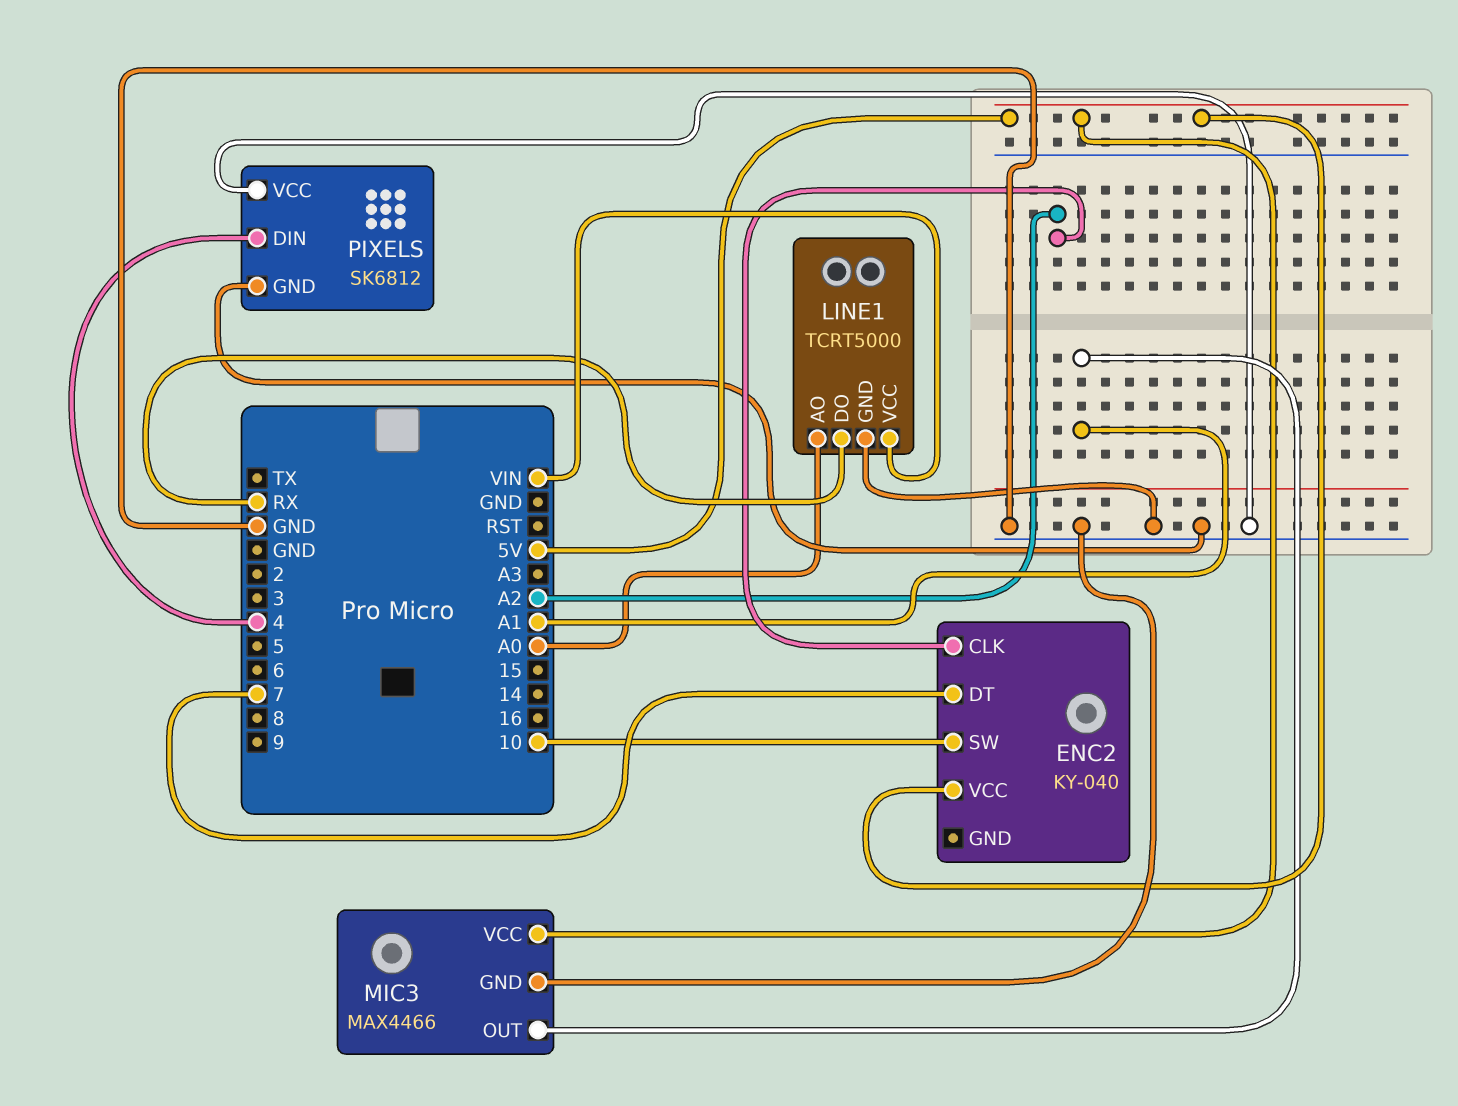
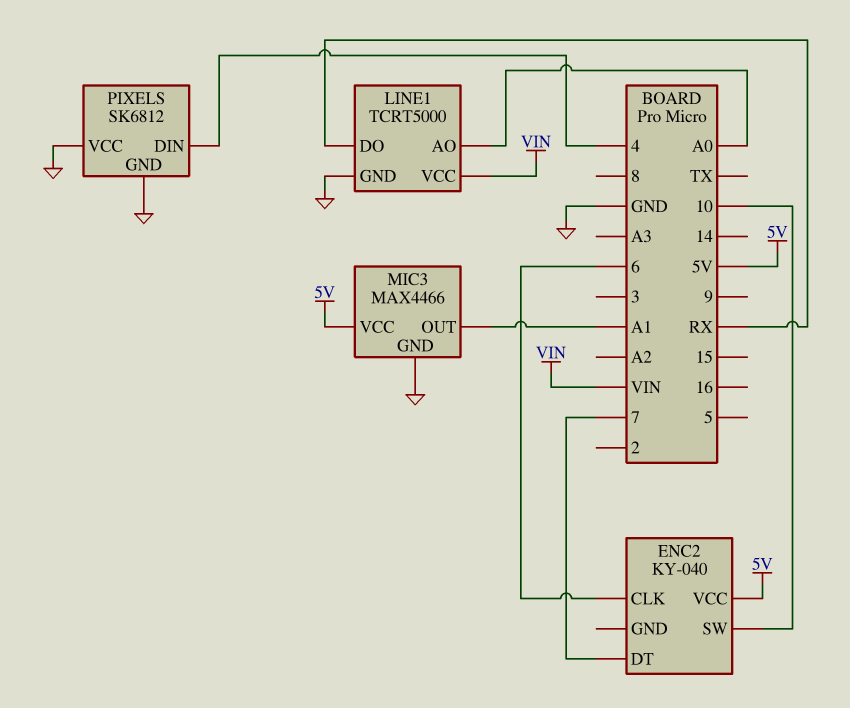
ENC2 pin CLK: A2 -> 6

